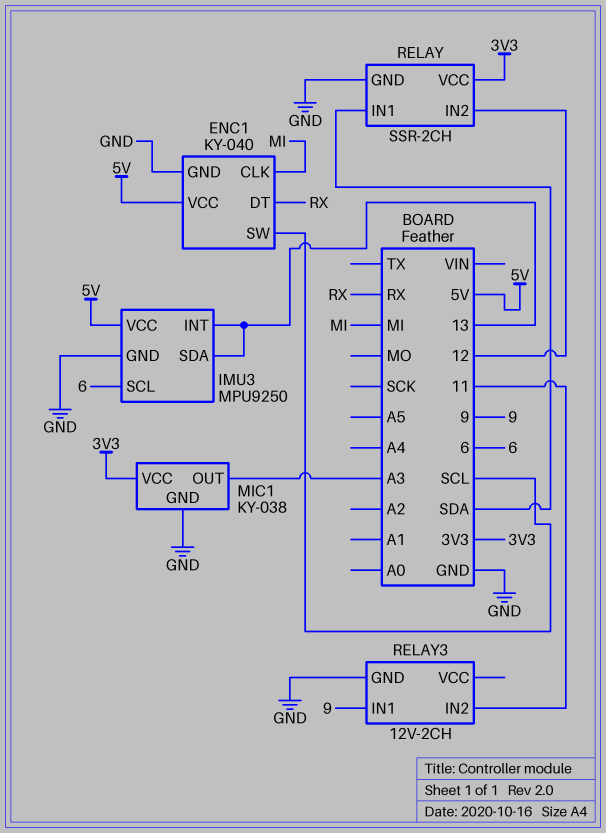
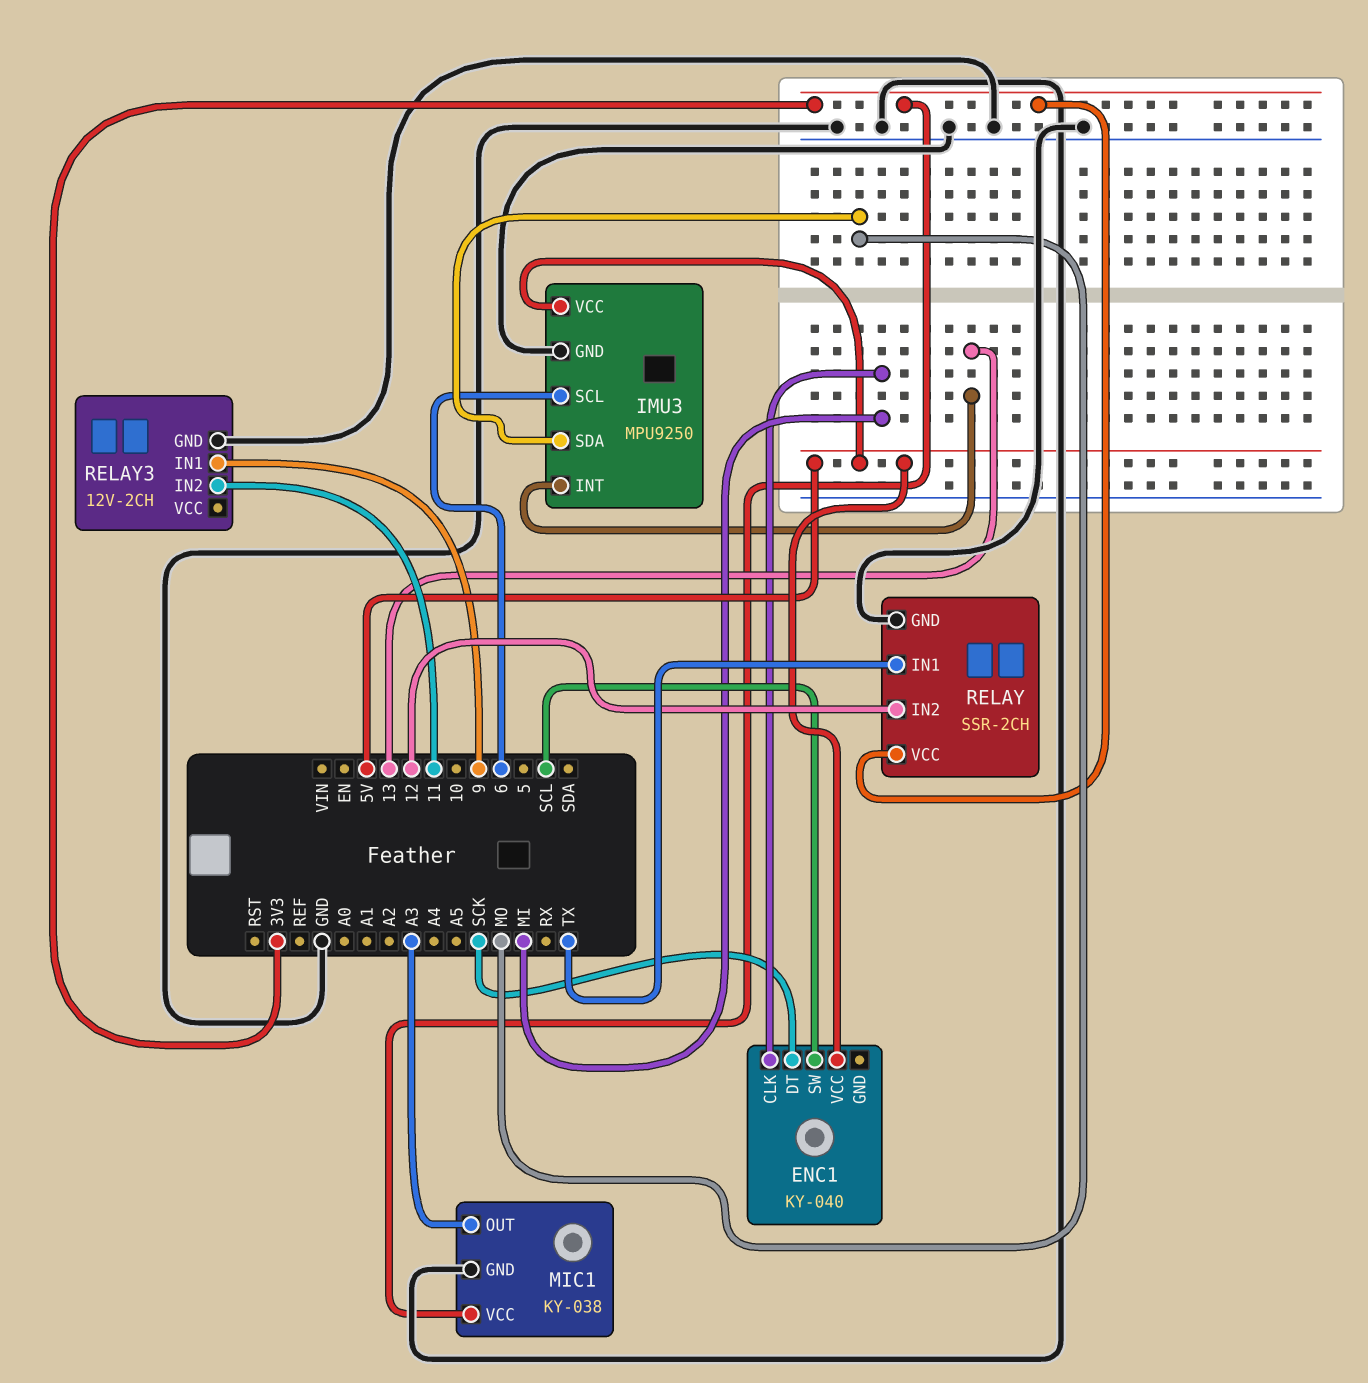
ENC1 pin DT: RX -> SCK
ENC1 pin GND: GND -> none
IMU3 pin SDA: 13 -> MO
RELAY pin IN1: SDA -> TX

